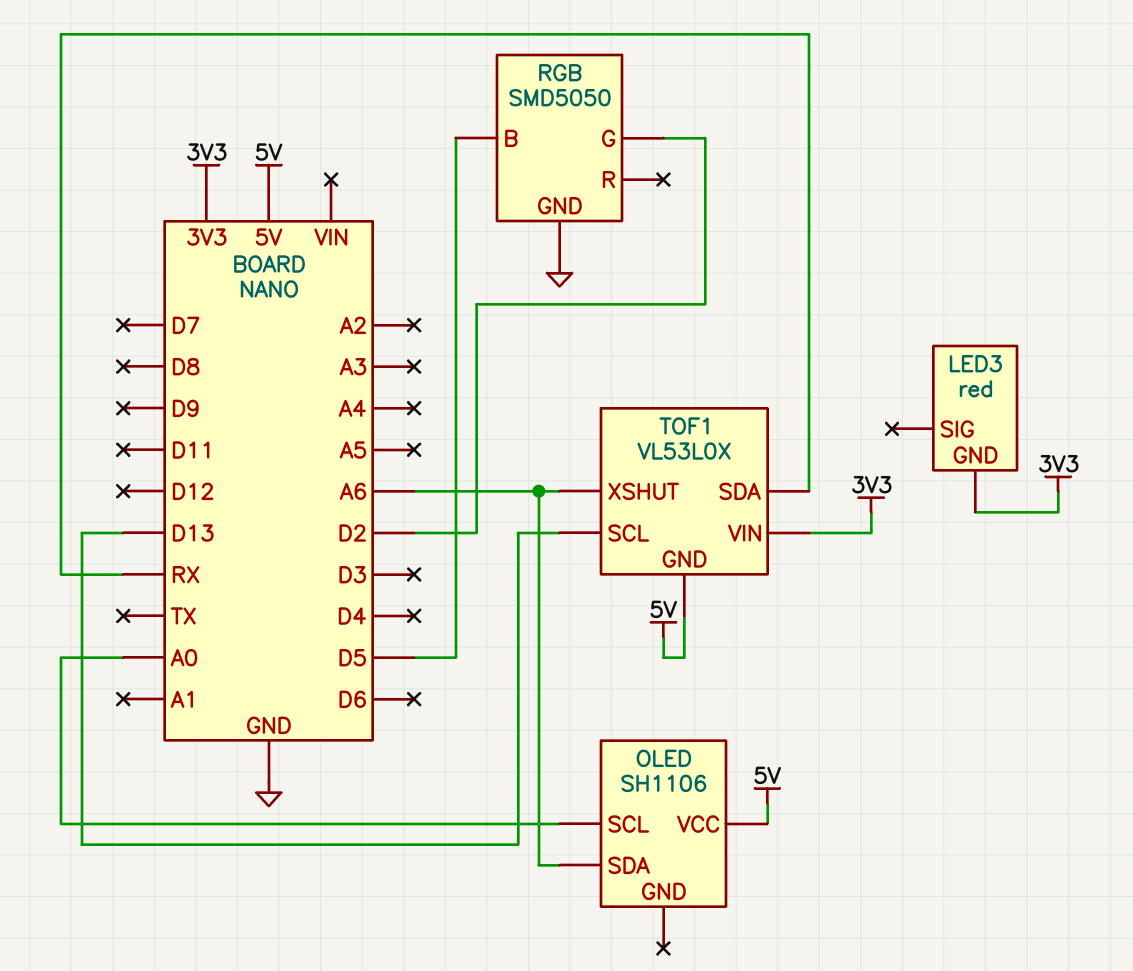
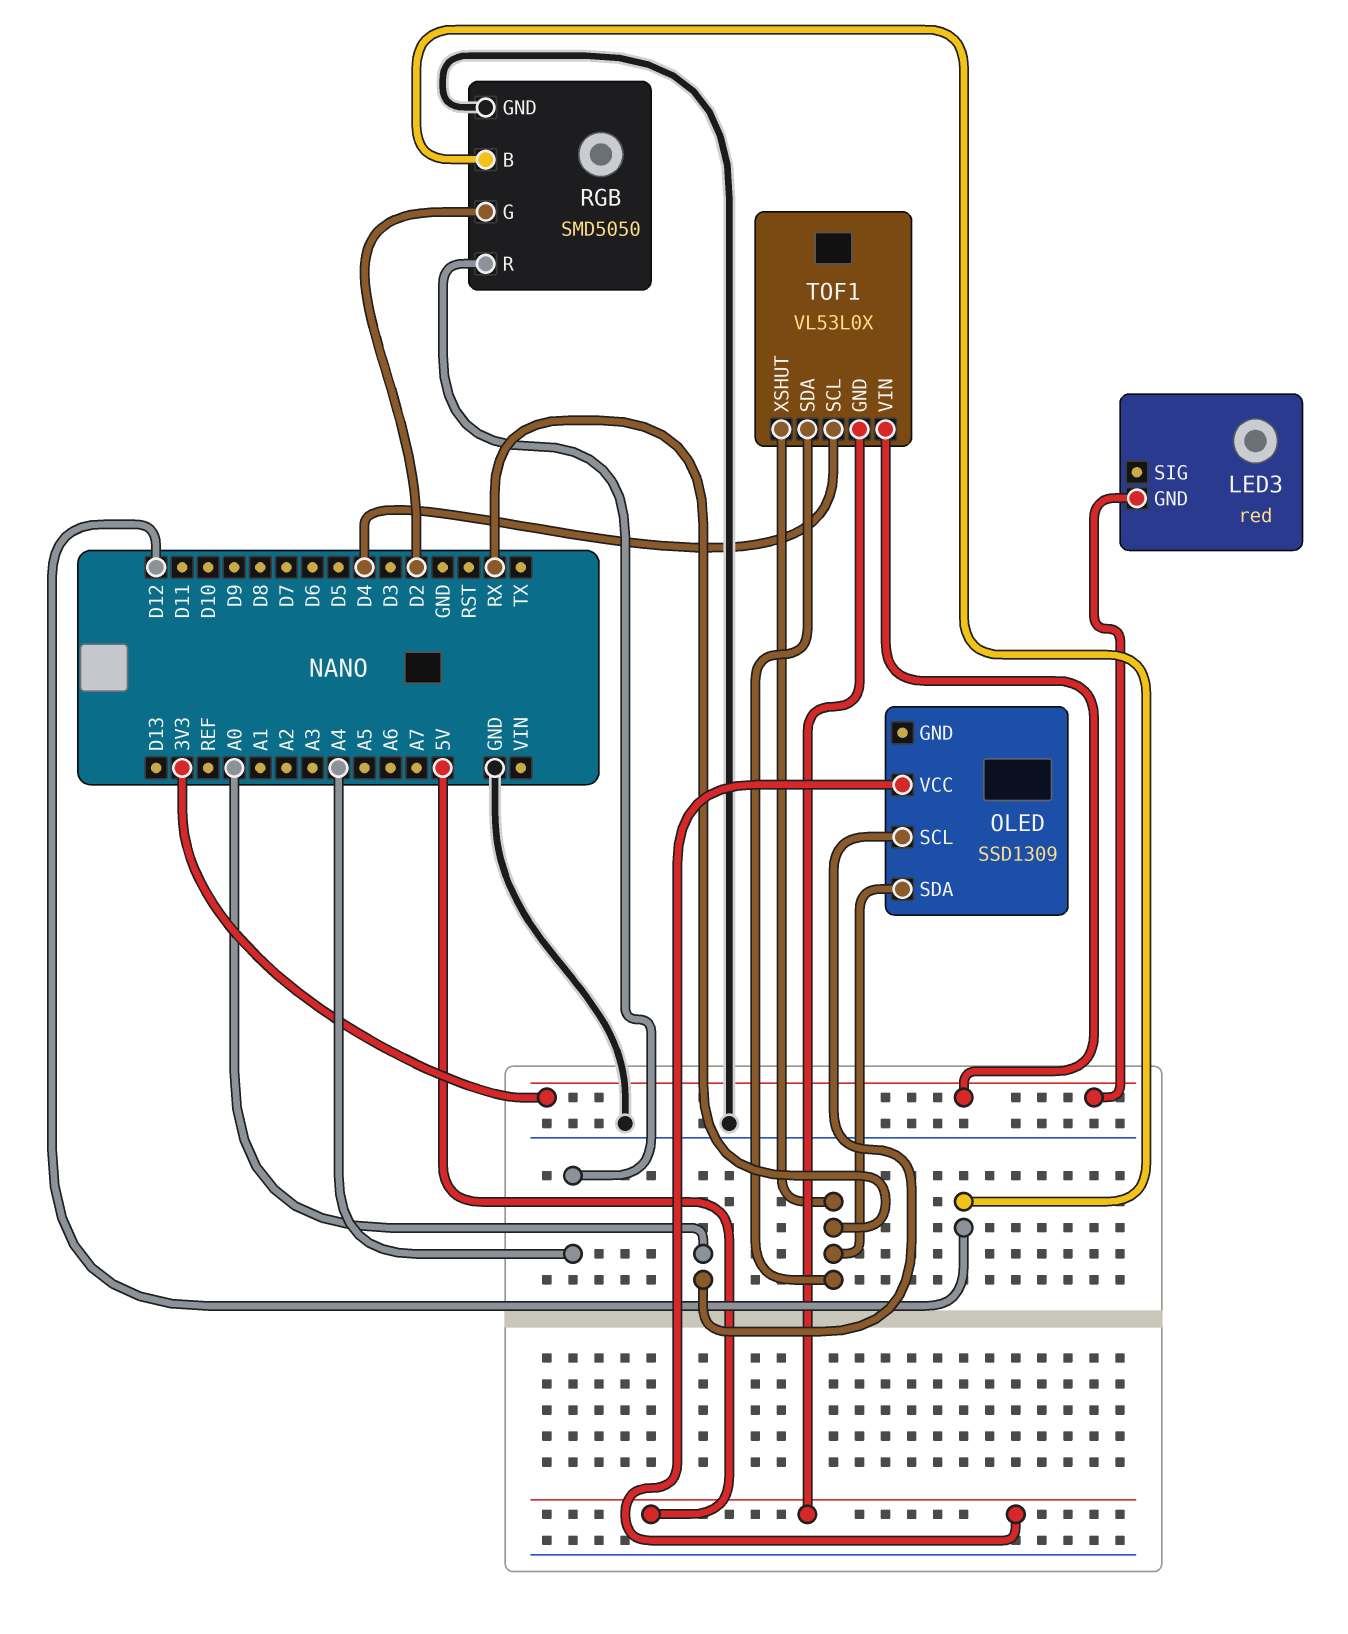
OLED: SH1106 -> SSD1309
OLED pin SDA: A6 -> RX
RGB pin B: D5 -> D12
RGB pin R: none -> A4
TOF1 pin SCL: D13 -> D4
TOF1 pin XSHUT: A6 -> RX

